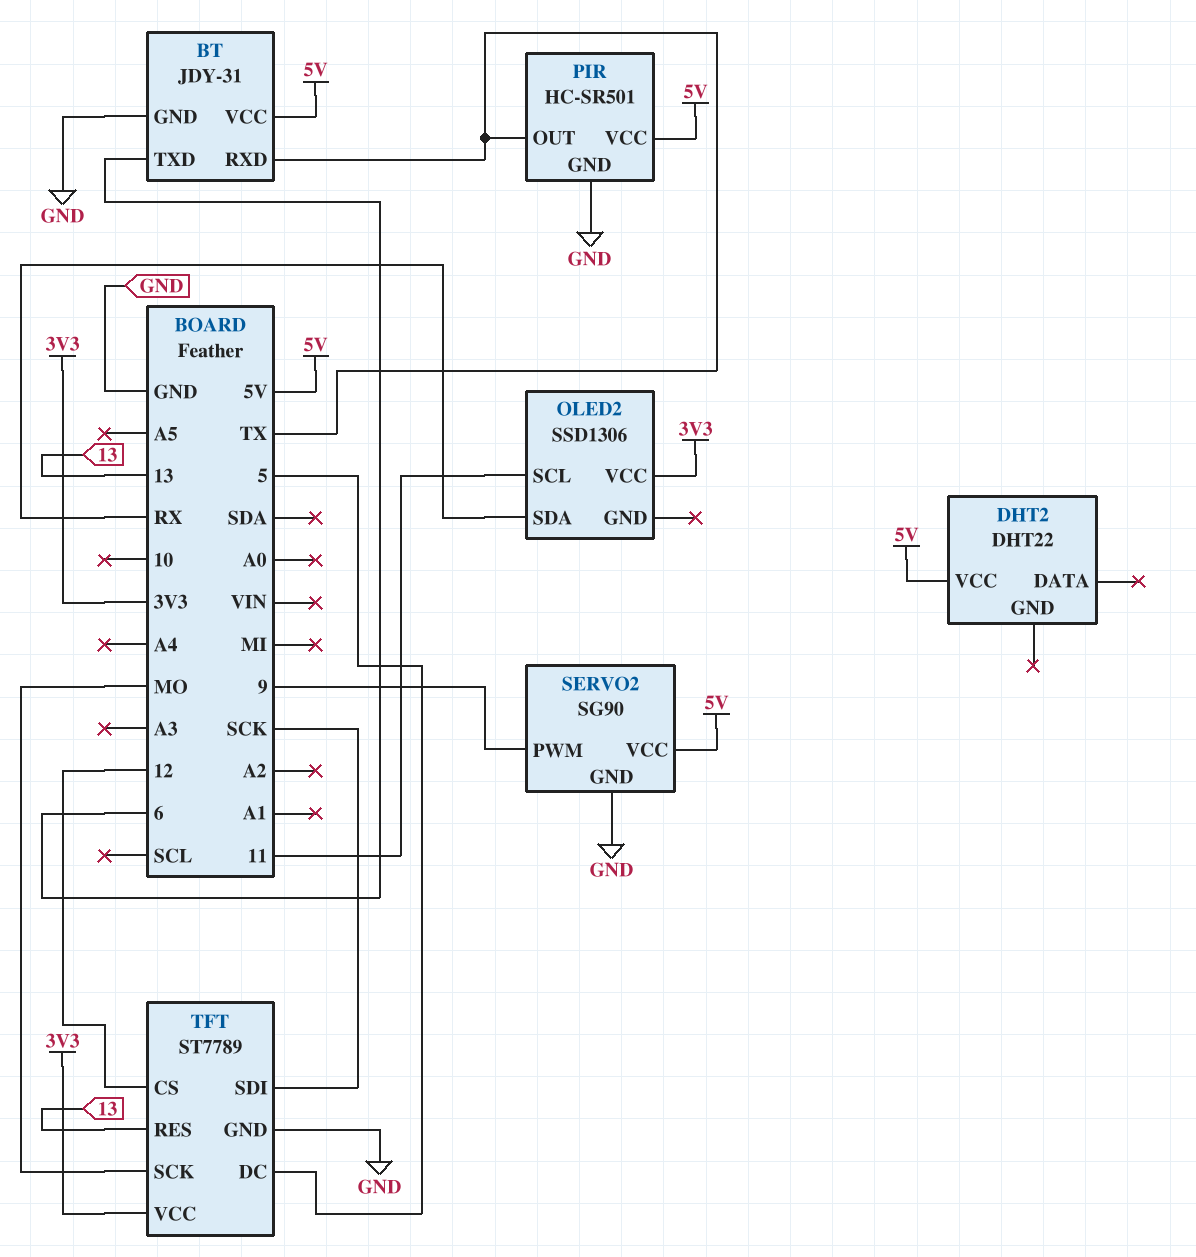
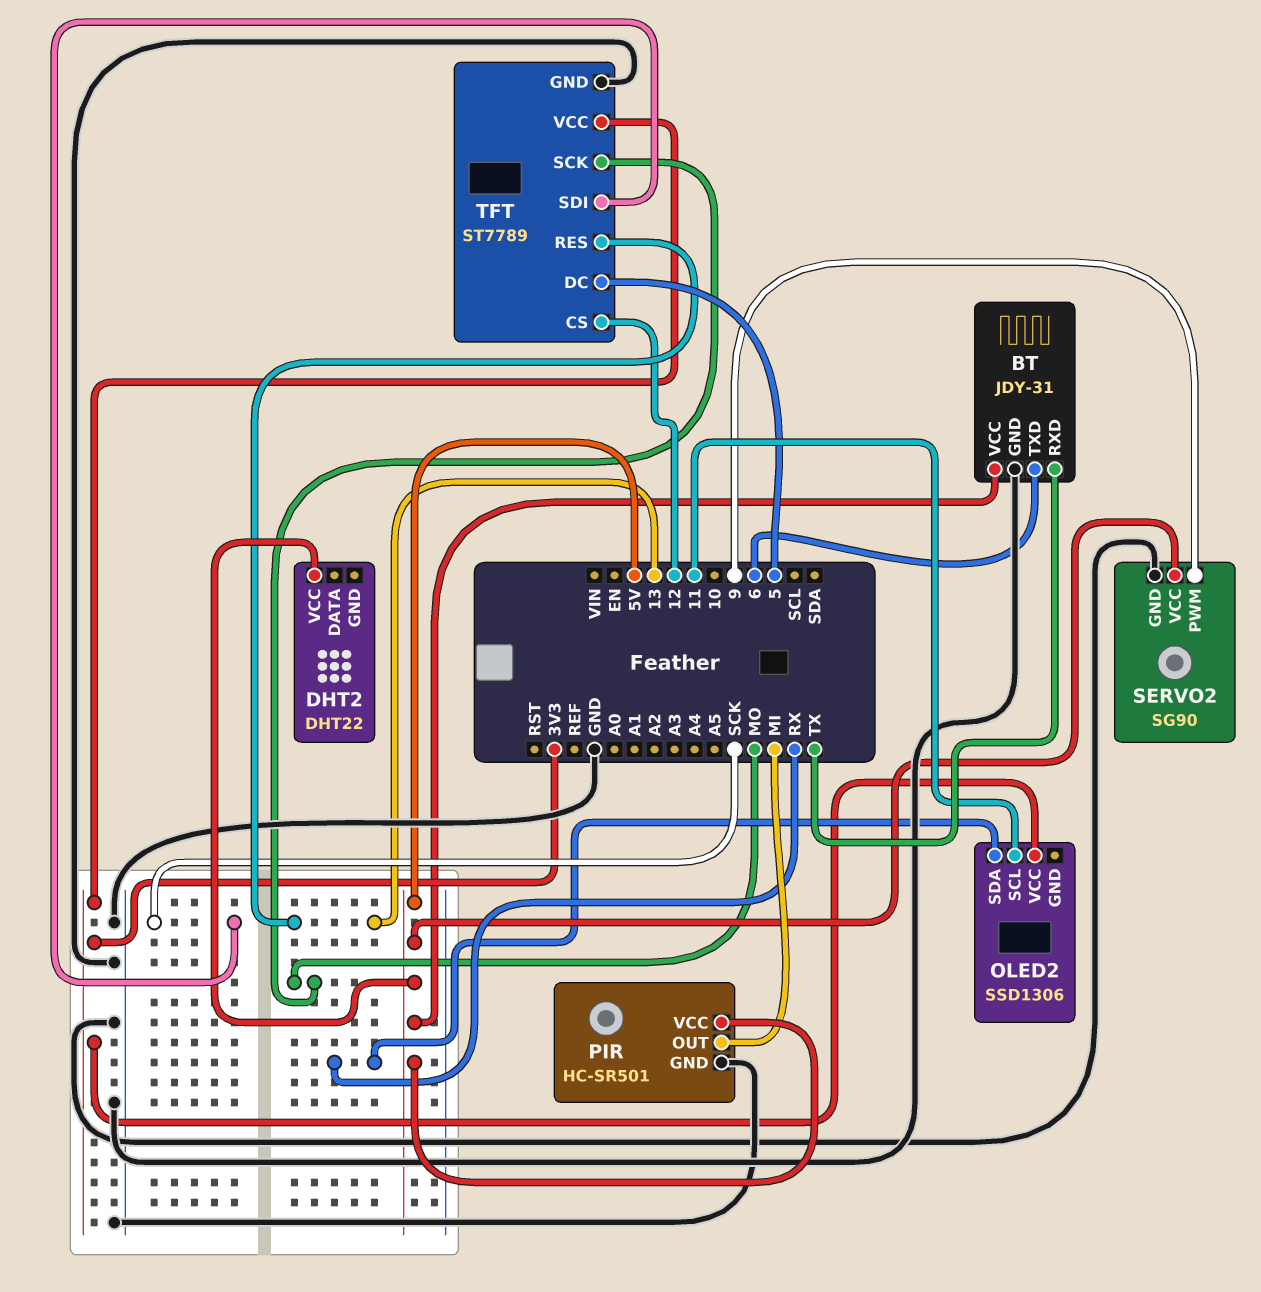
PIR pin OUT: TX -> MI

